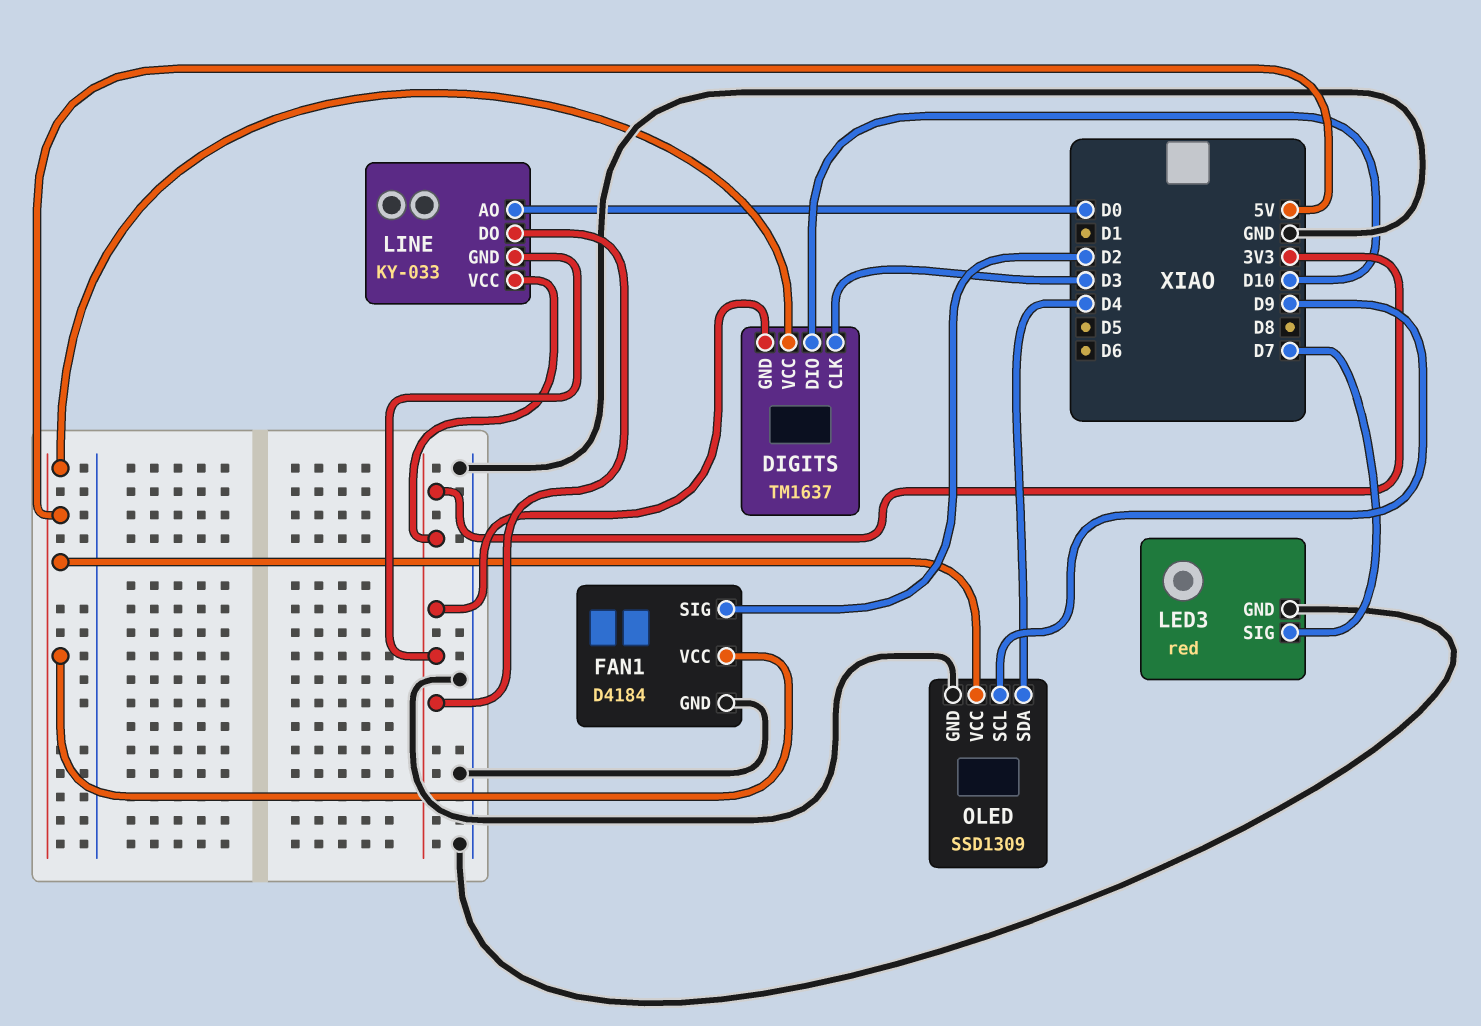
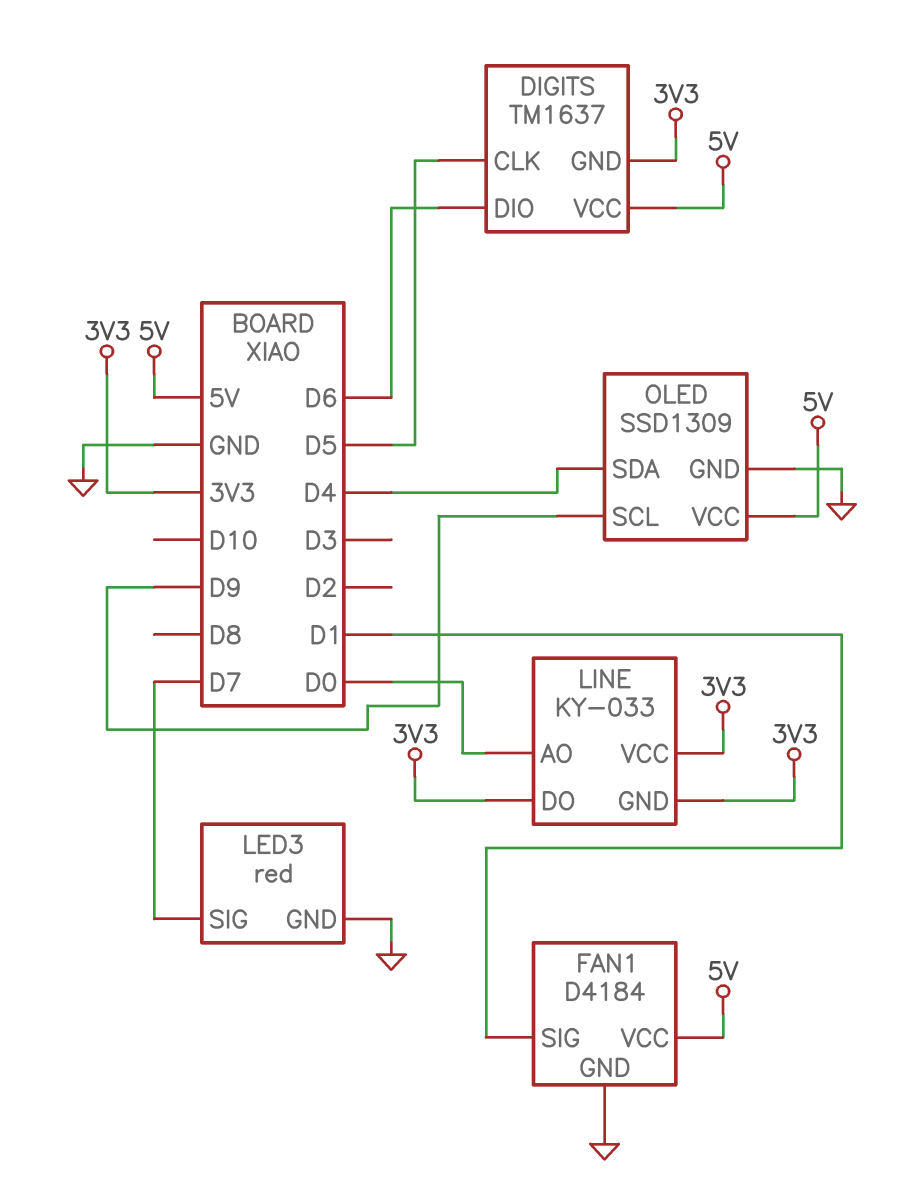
DIGITS pin CLK: D3 -> D5
DIGITS pin DIO: D10 -> D6
FAN1 pin SIG: D2 -> D1

